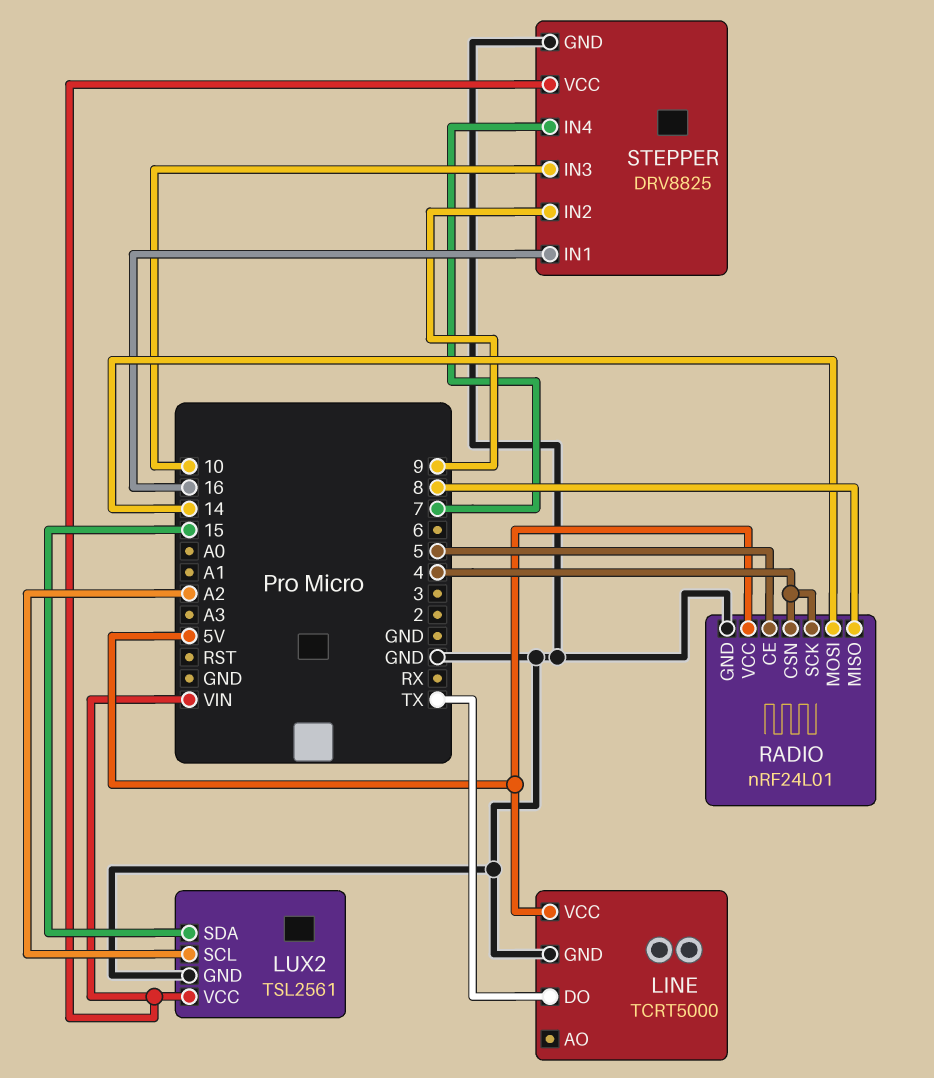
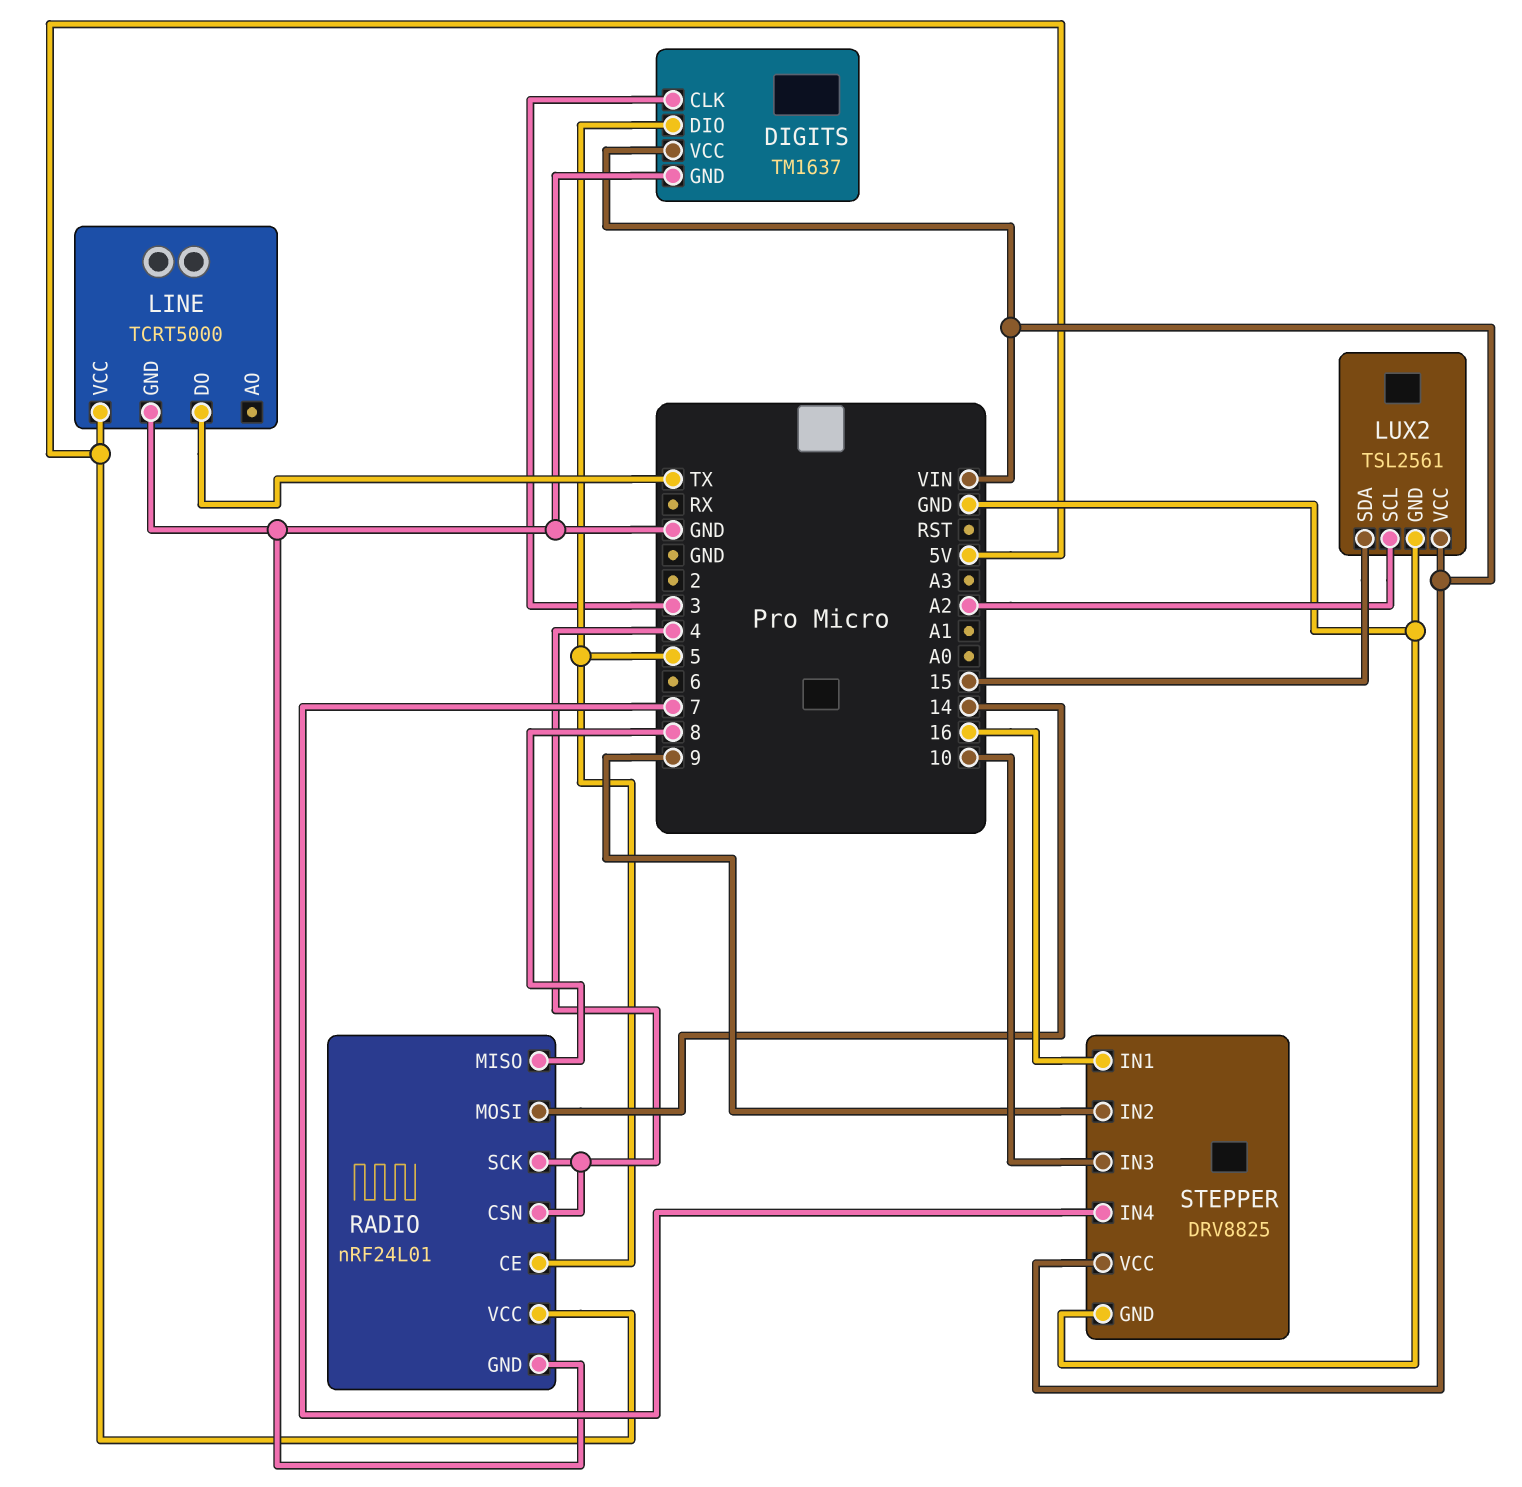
DIGITS: none -> TM1637
DIGITS pin CLK: none -> 3
DIGITS pin DIO: none -> 5
DIGITS pin GND: none -> GND
DIGITS pin VCC: none -> VIN

